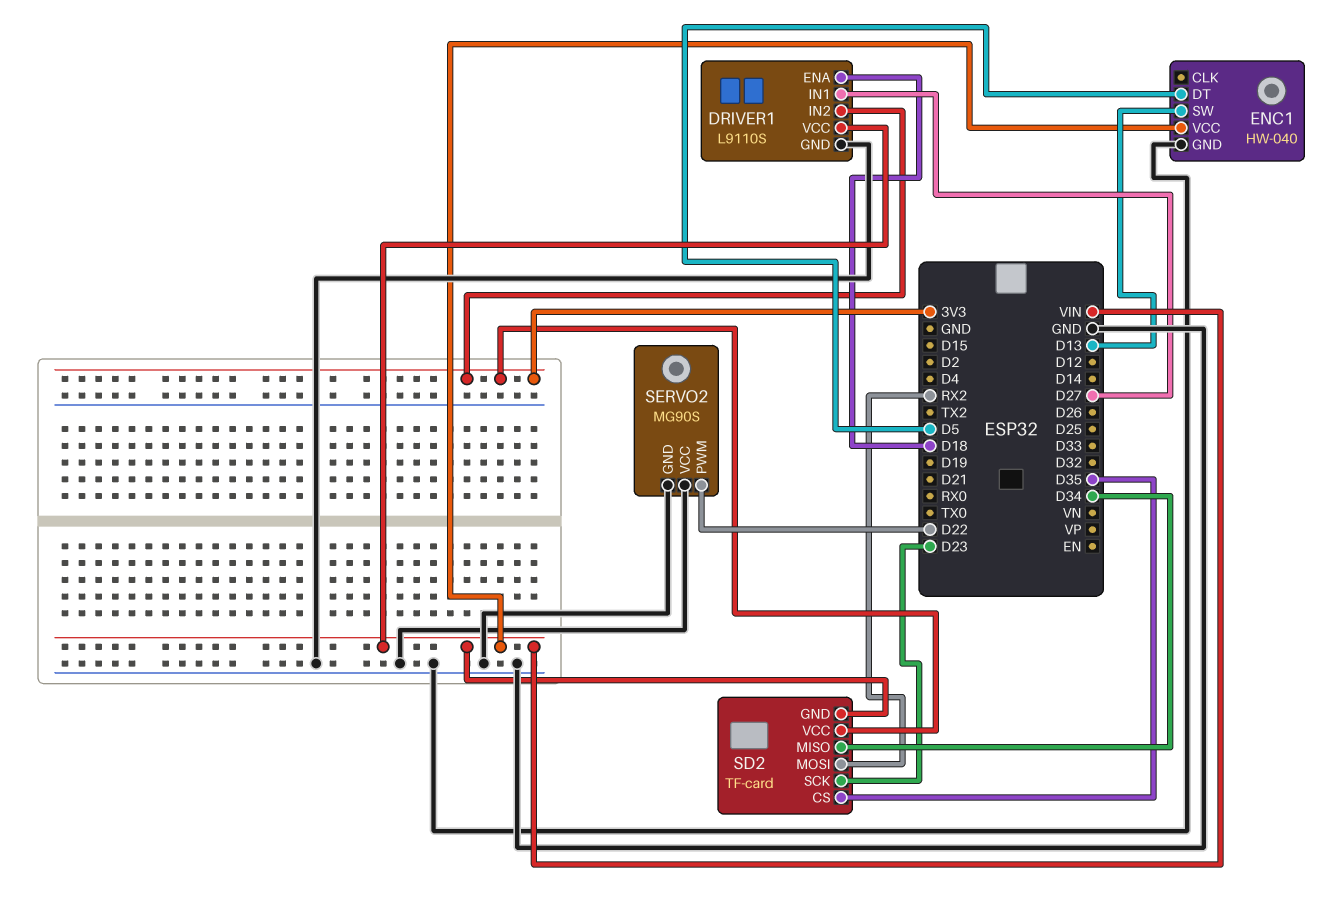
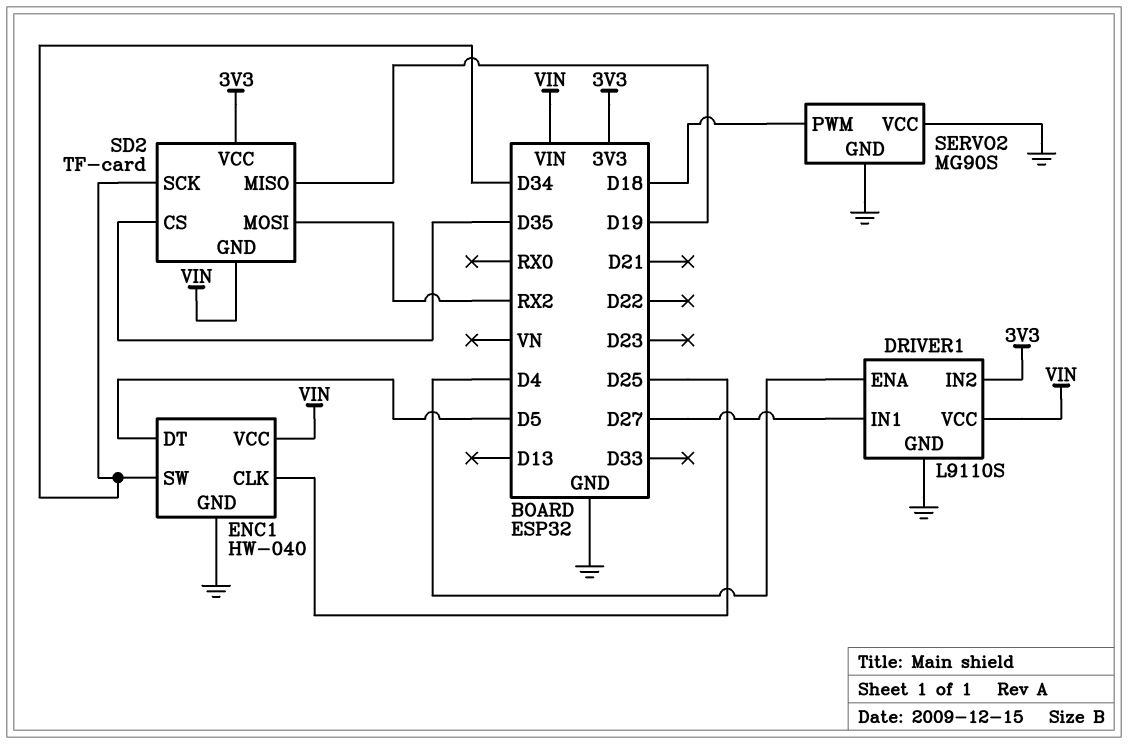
DRIVER1 pin ENA: D18 -> D4
ENC1 pin CLK: none -> D25
ENC1 pin SW: D13 -> D34
SD2 pin MISO: D34 -> D19
SD2 pin SCK: D23 -> D34
SERVO2 pin PWM: D22 -> D18

